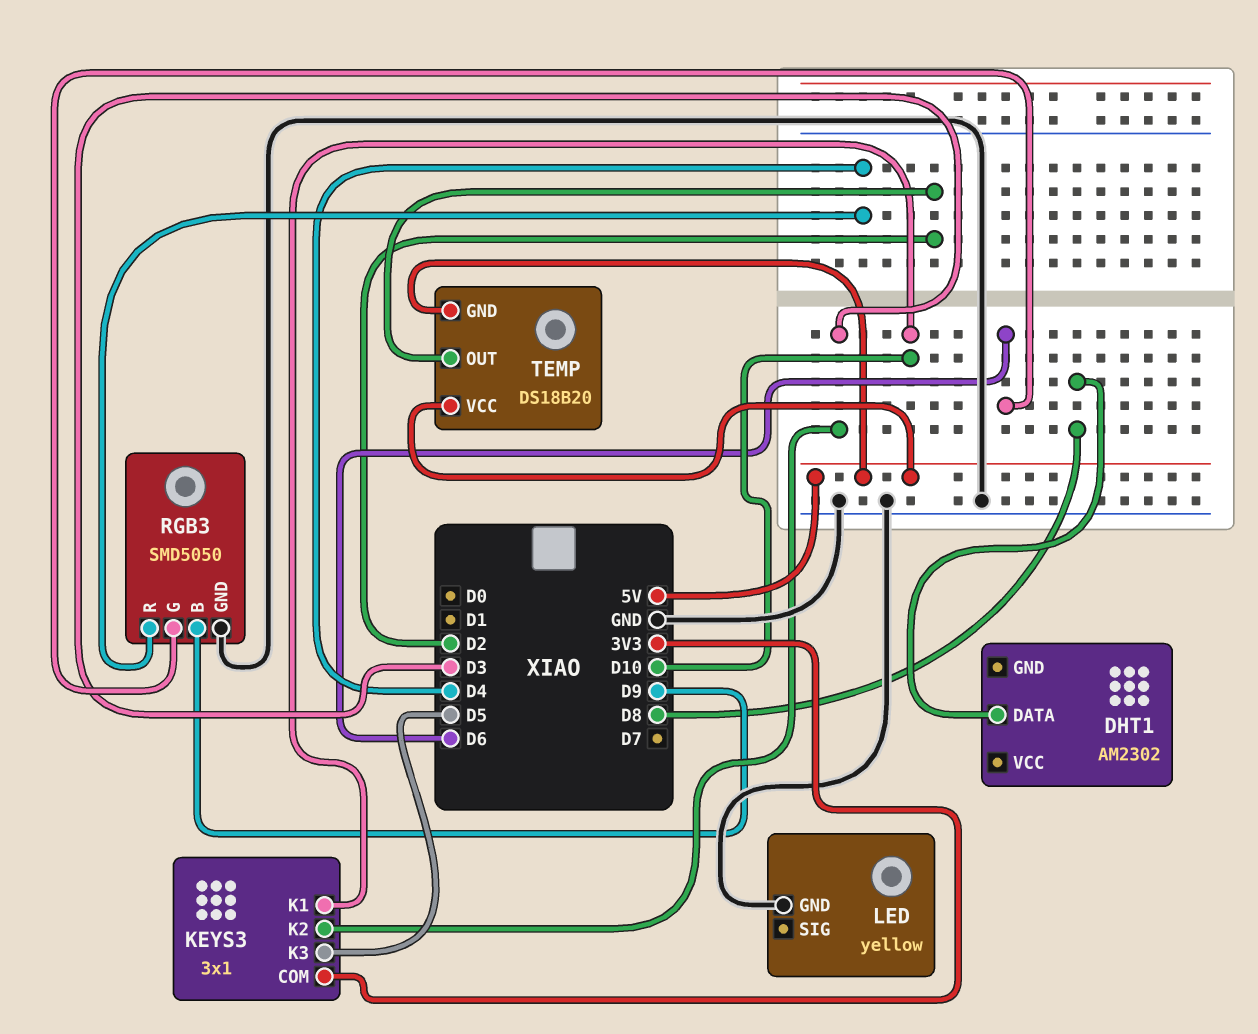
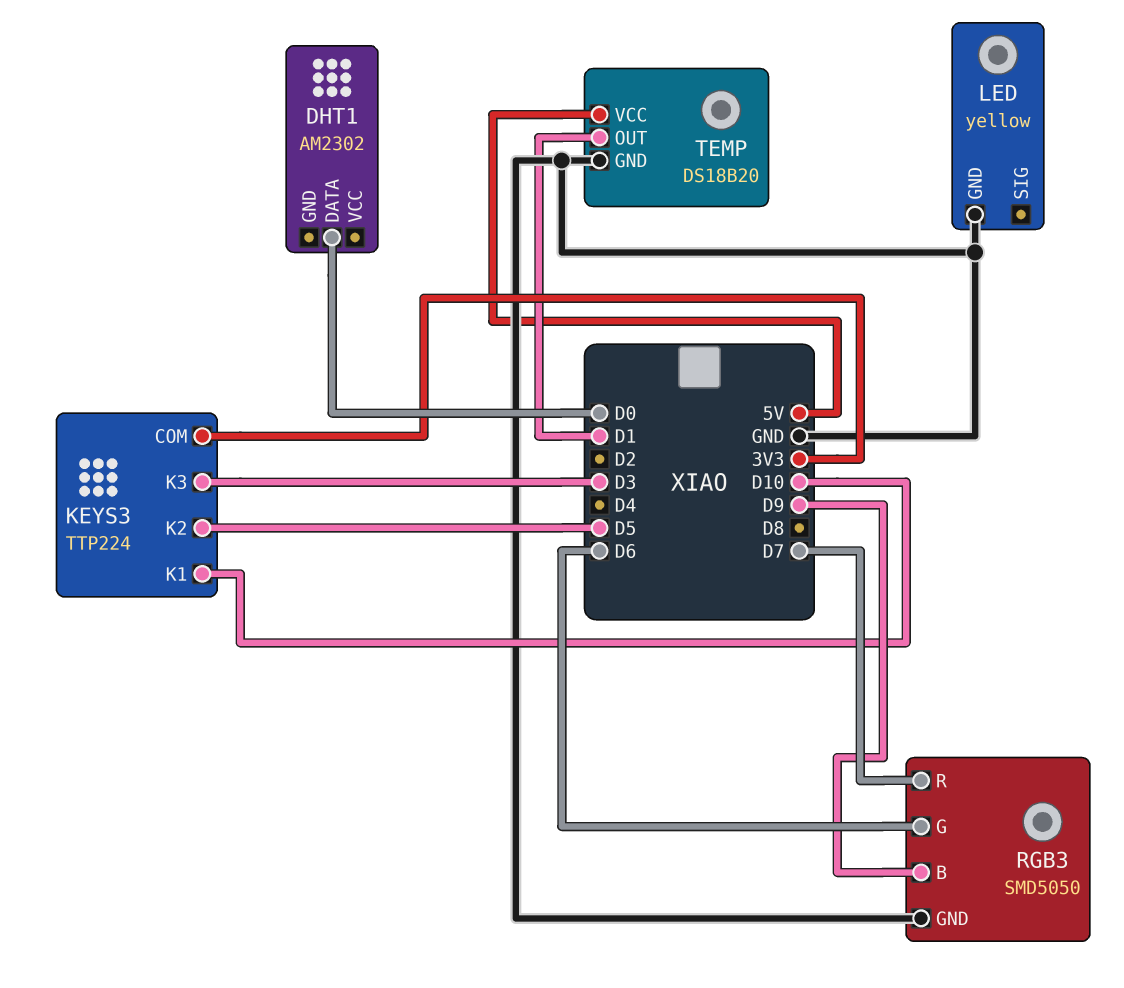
DHT1 pin DATA: D8 -> D0
KEYS3: 3x1 -> TTP224
KEYS3 pin K2: D3 -> D5
KEYS3 pin K3: D5 -> D3
RGB3 pin R: D4 -> D7
TEMP pin GND: 5V -> GND
TEMP pin OUT: D2 -> D1

